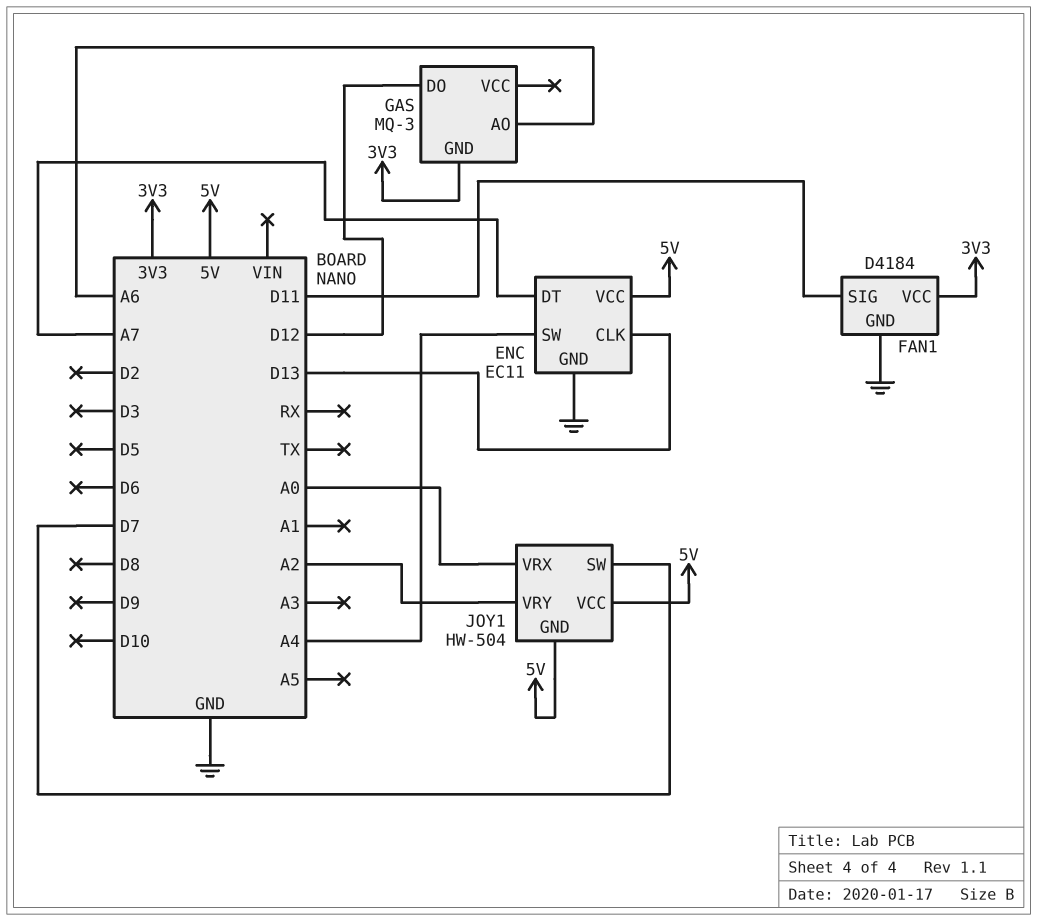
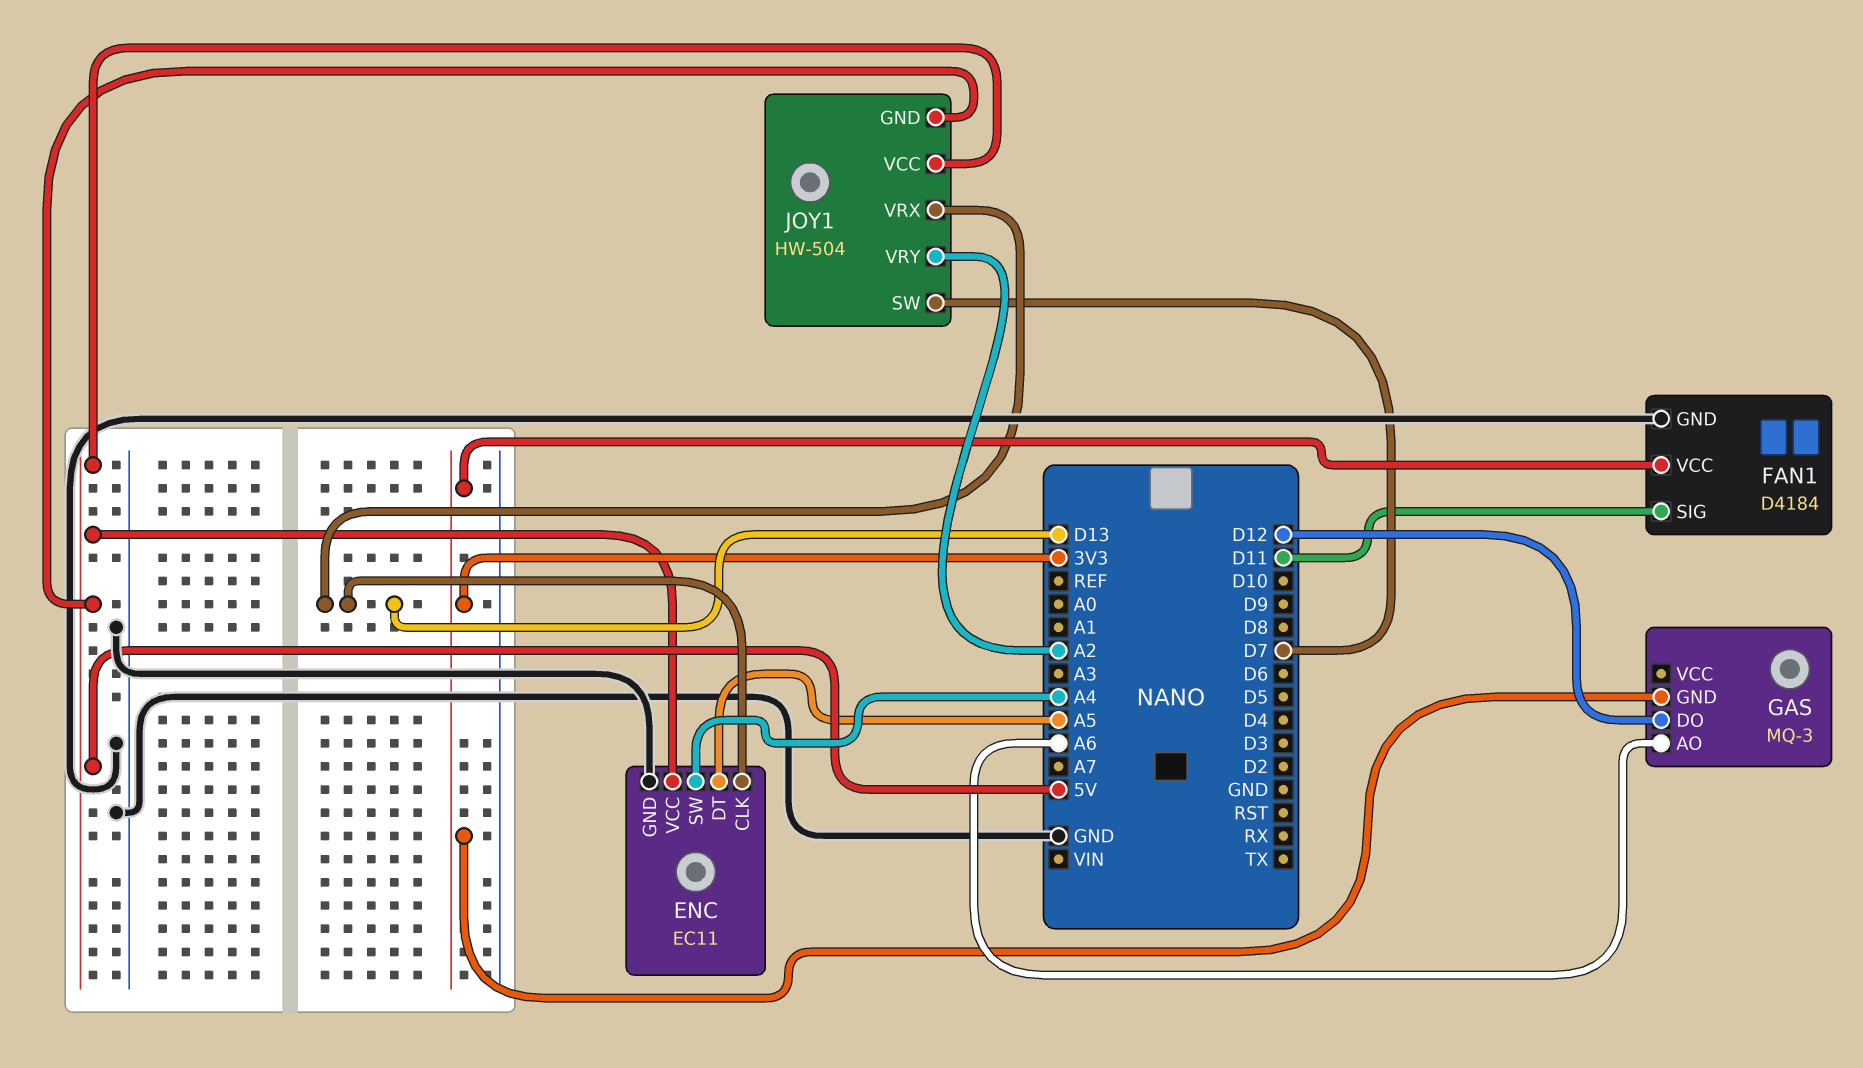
ENC pin DT: A7 -> A5
JOY1 pin VRX: A0 -> D13

